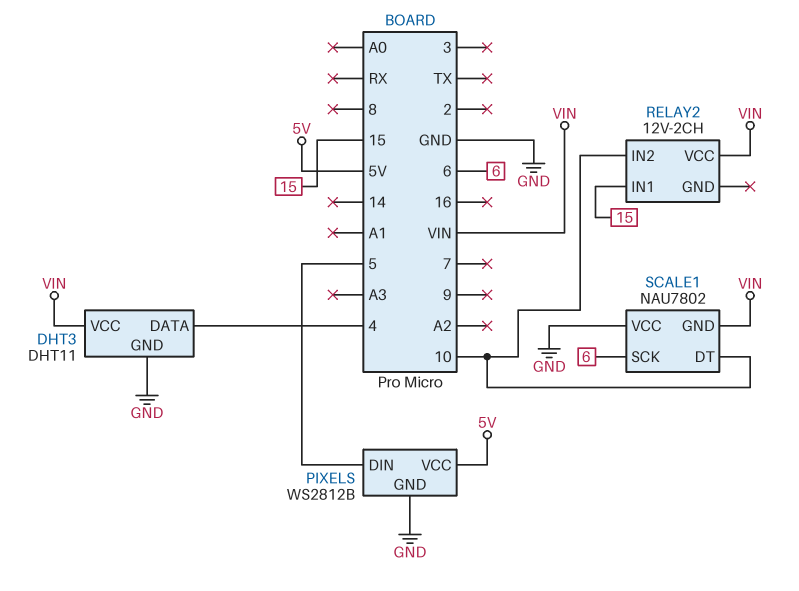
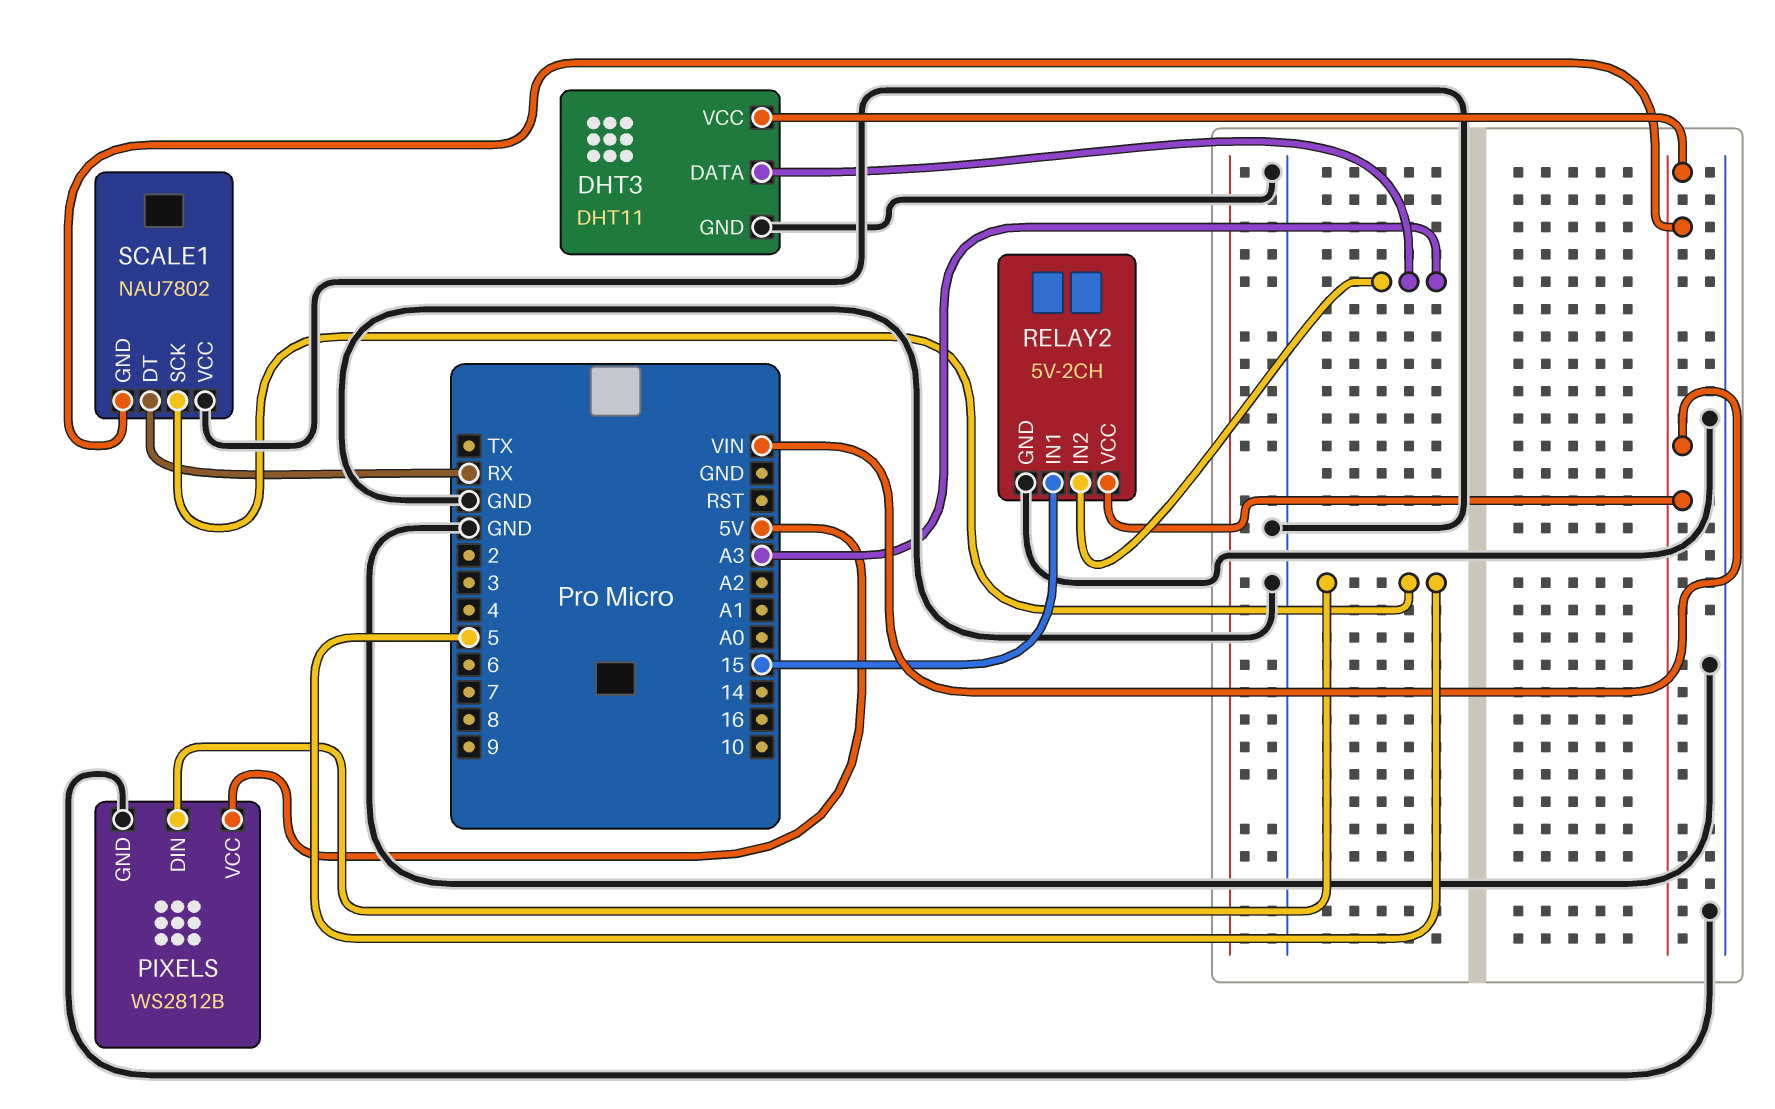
DHT3 pin DATA: 4 -> A3
RELAY2: 12V-2CH -> 5V-2CH
RELAY2 pin GND: none -> GND
RELAY2 pin IN2: 10 -> A3
SCALE1 pin DT: 10 -> RX
SCALE1 pin SCK: 6 -> 5

